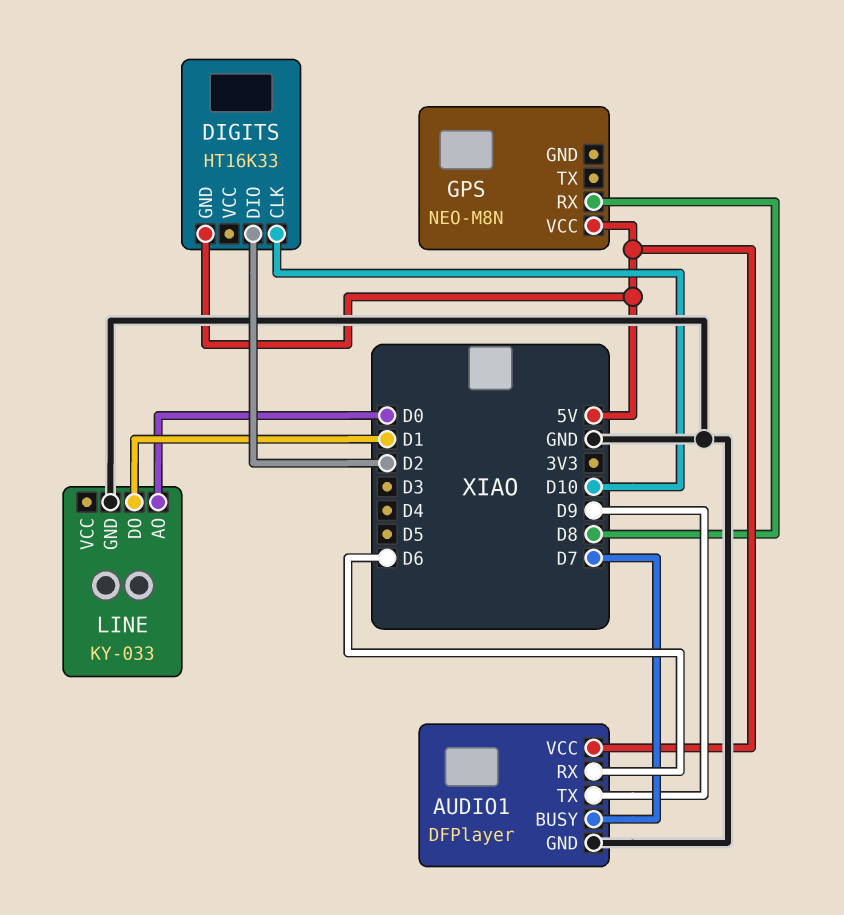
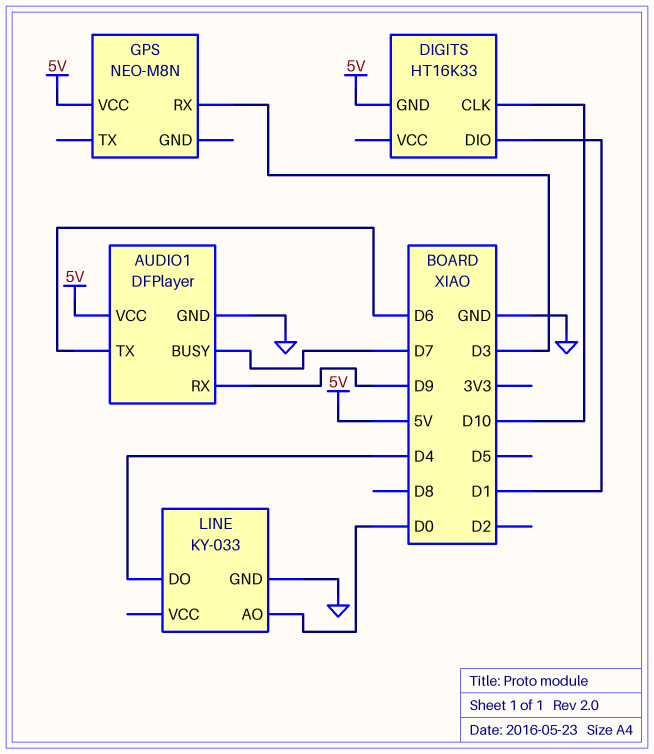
AUDIO1 pin RX: D6 -> D9
AUDIO1 pin TX: D9 -> D6
DIGITS pin DIO: D2 -> D1
GPS pin RX: D8 -> D3
LINE pin DO: D1 -> D4

